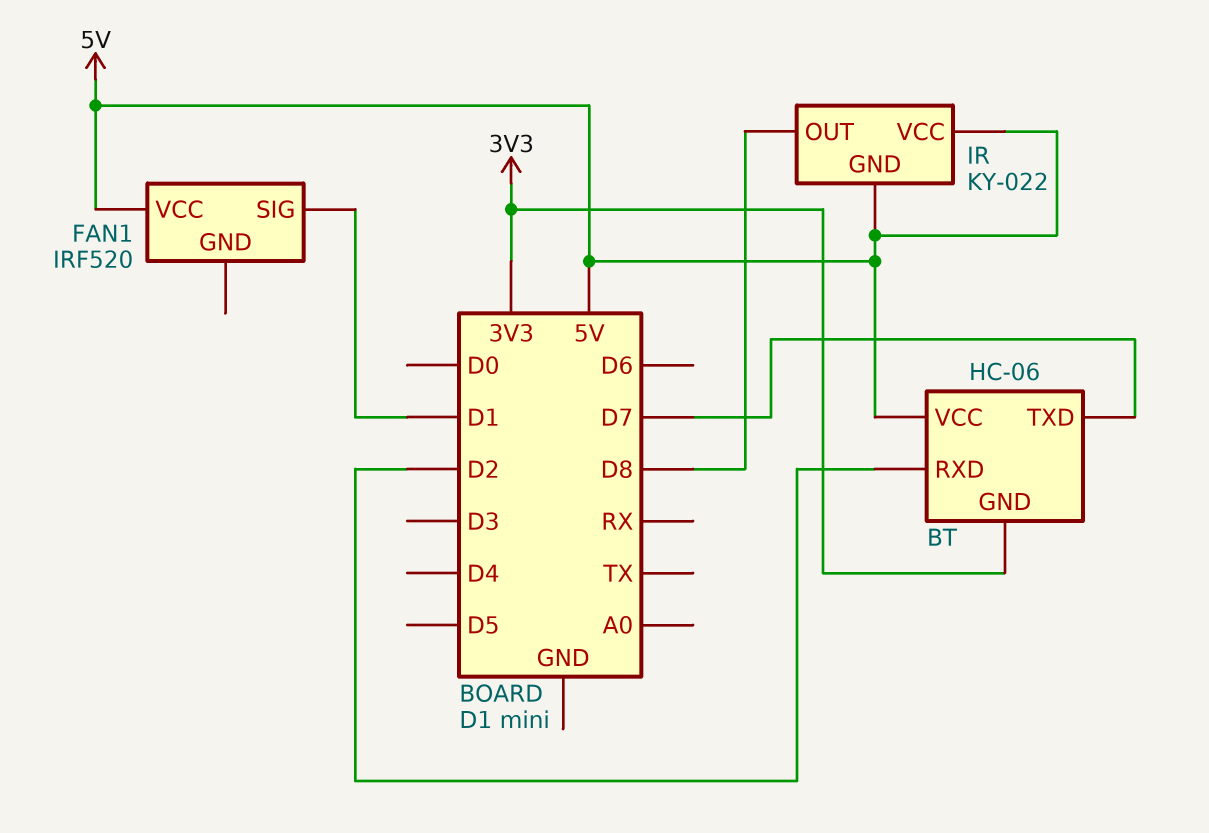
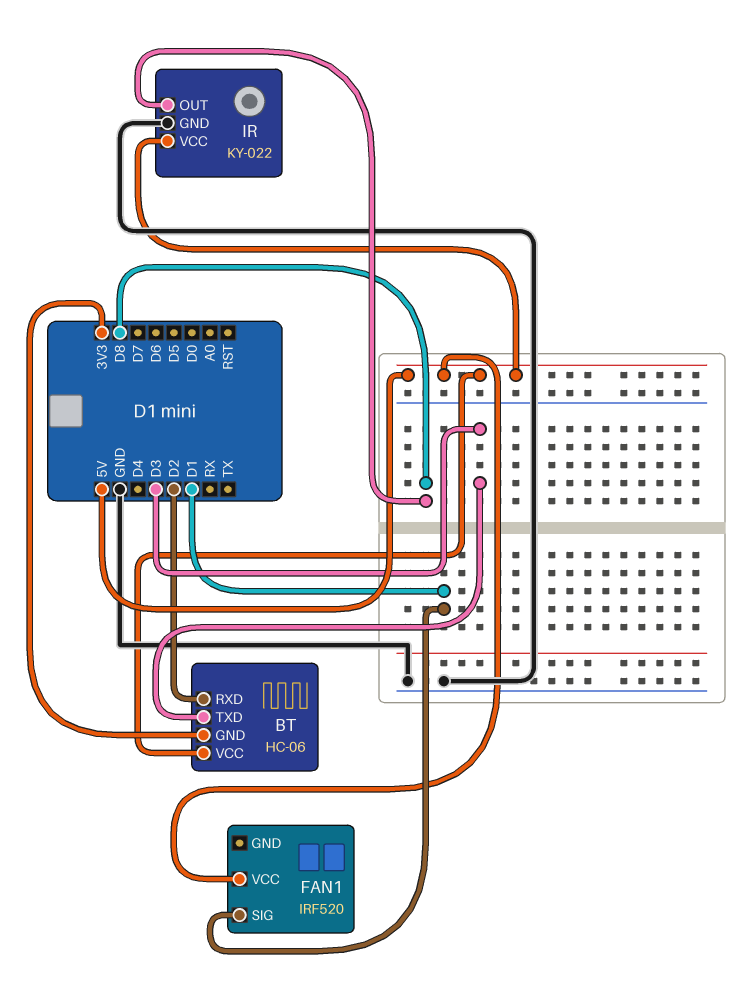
BT pin TXD: D7 -> D3
IR pin GND: 5V -> GND

